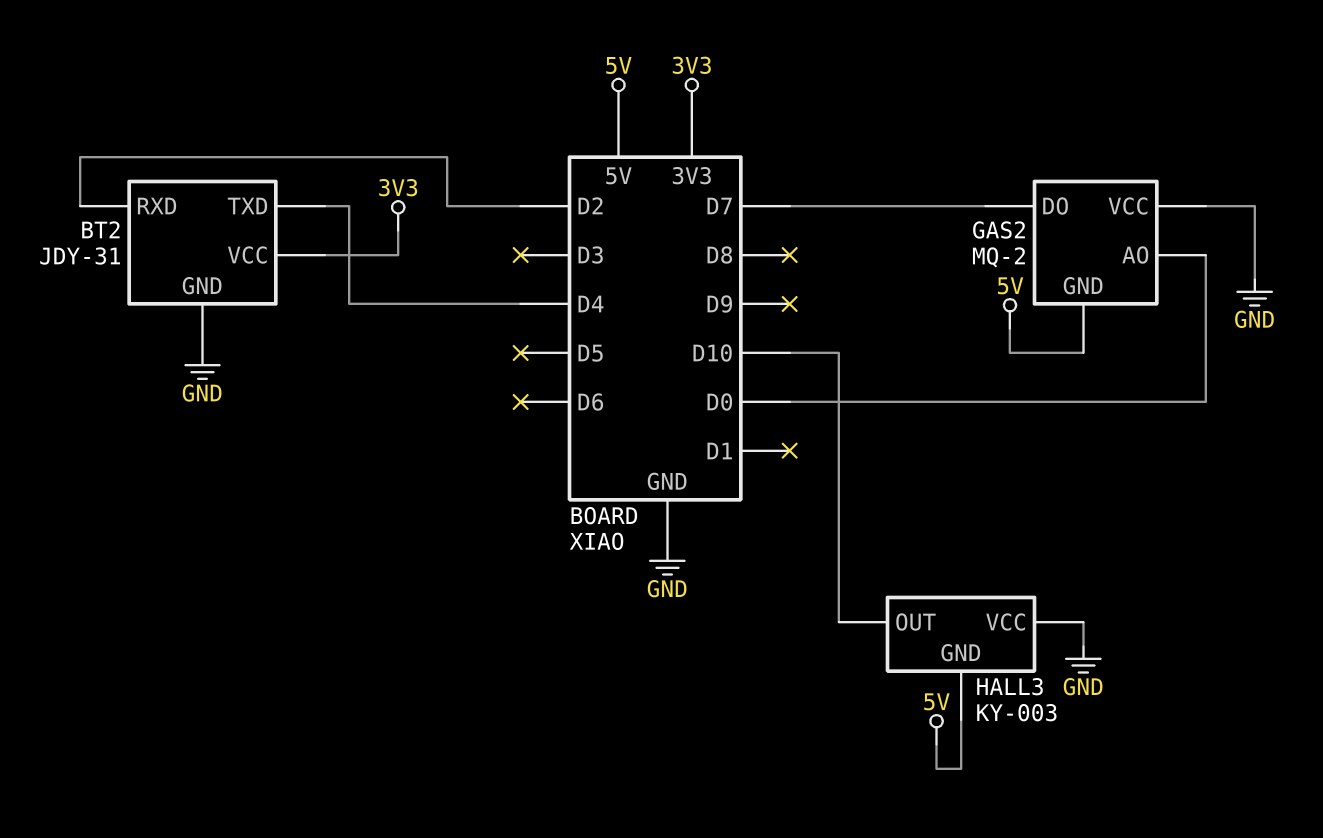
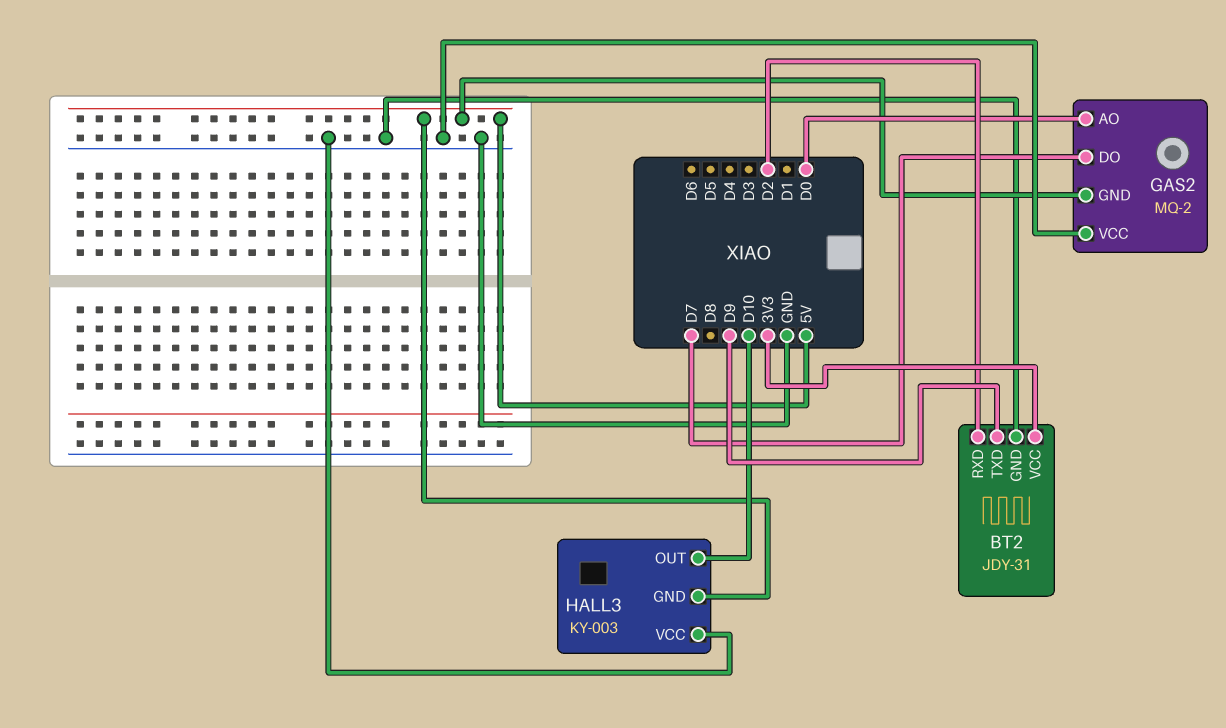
BT2 pin TXD: D4 -> D9

